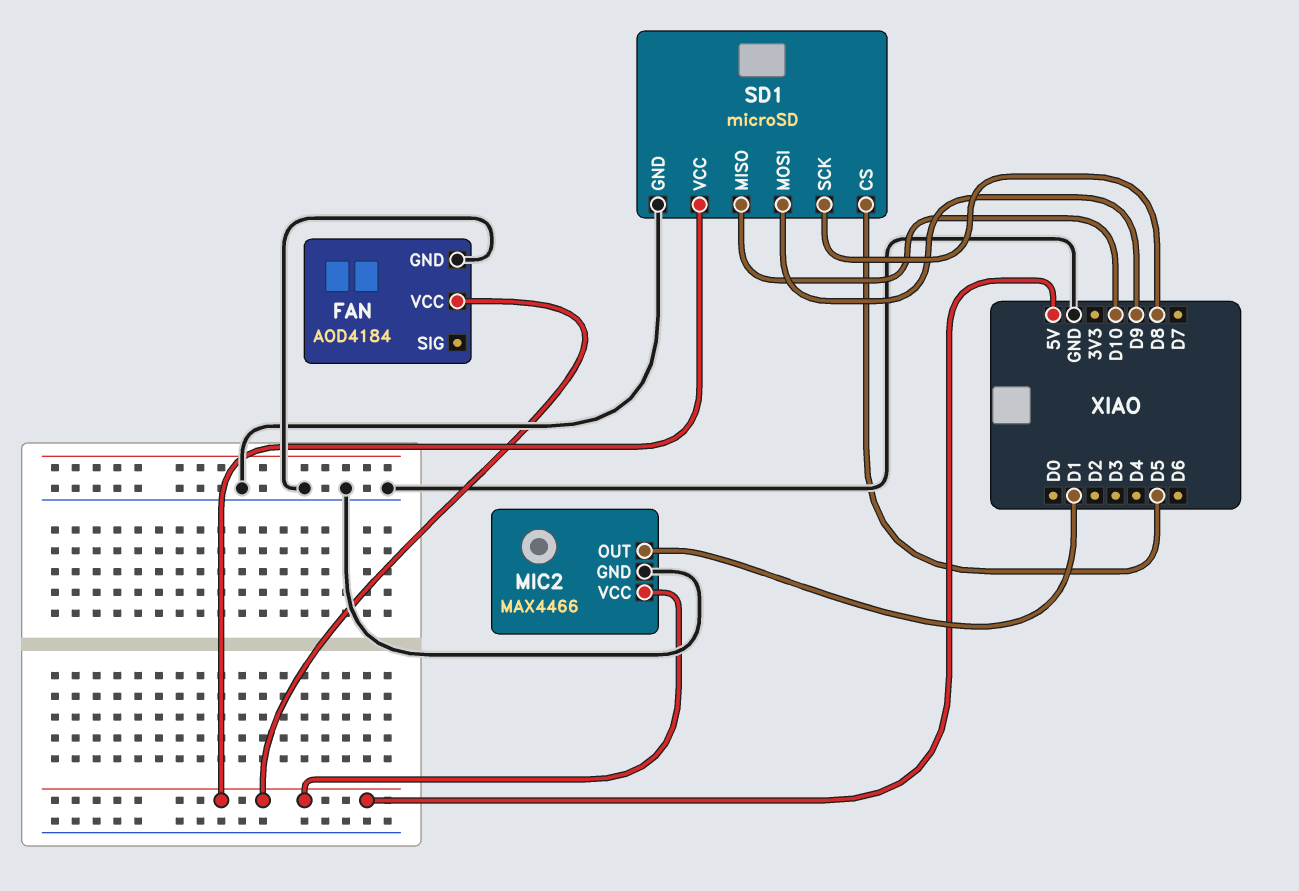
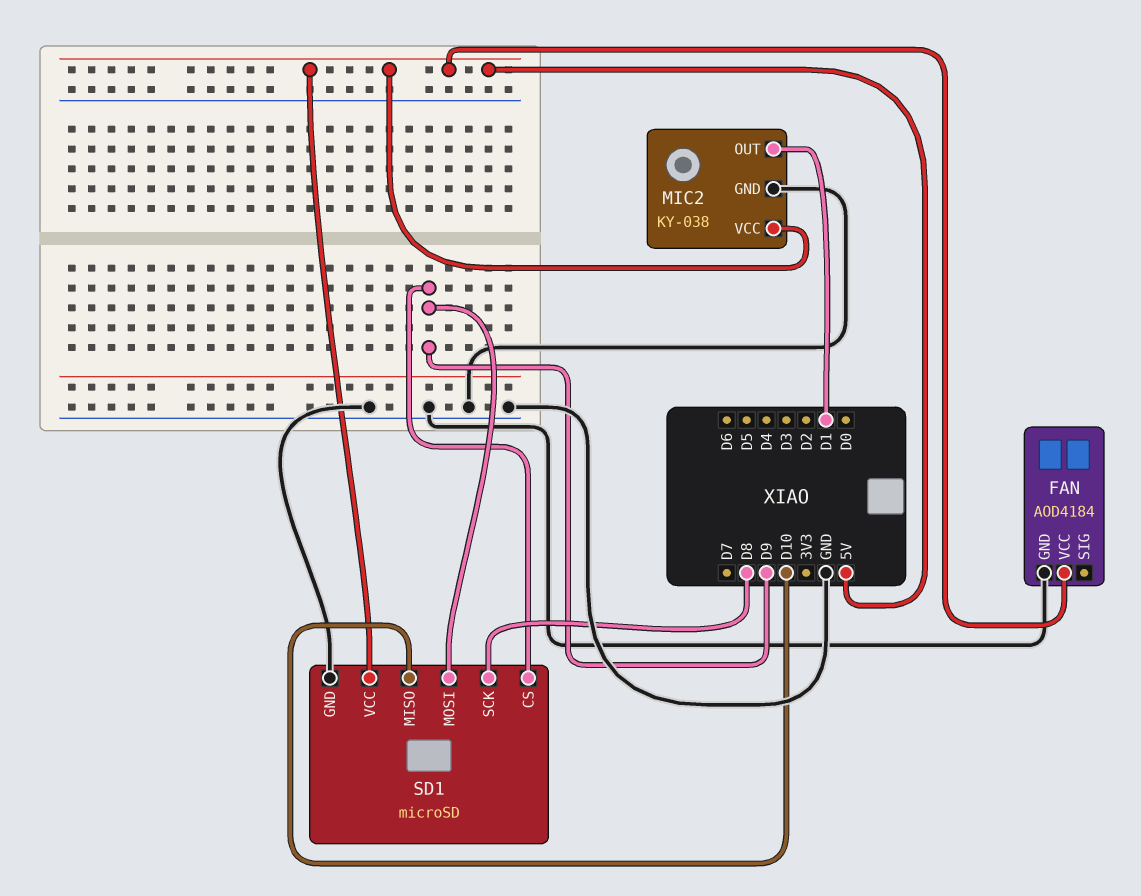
MIC2: MAX4466 -> KY-038
SD1 pin CS: D5 -> D9

